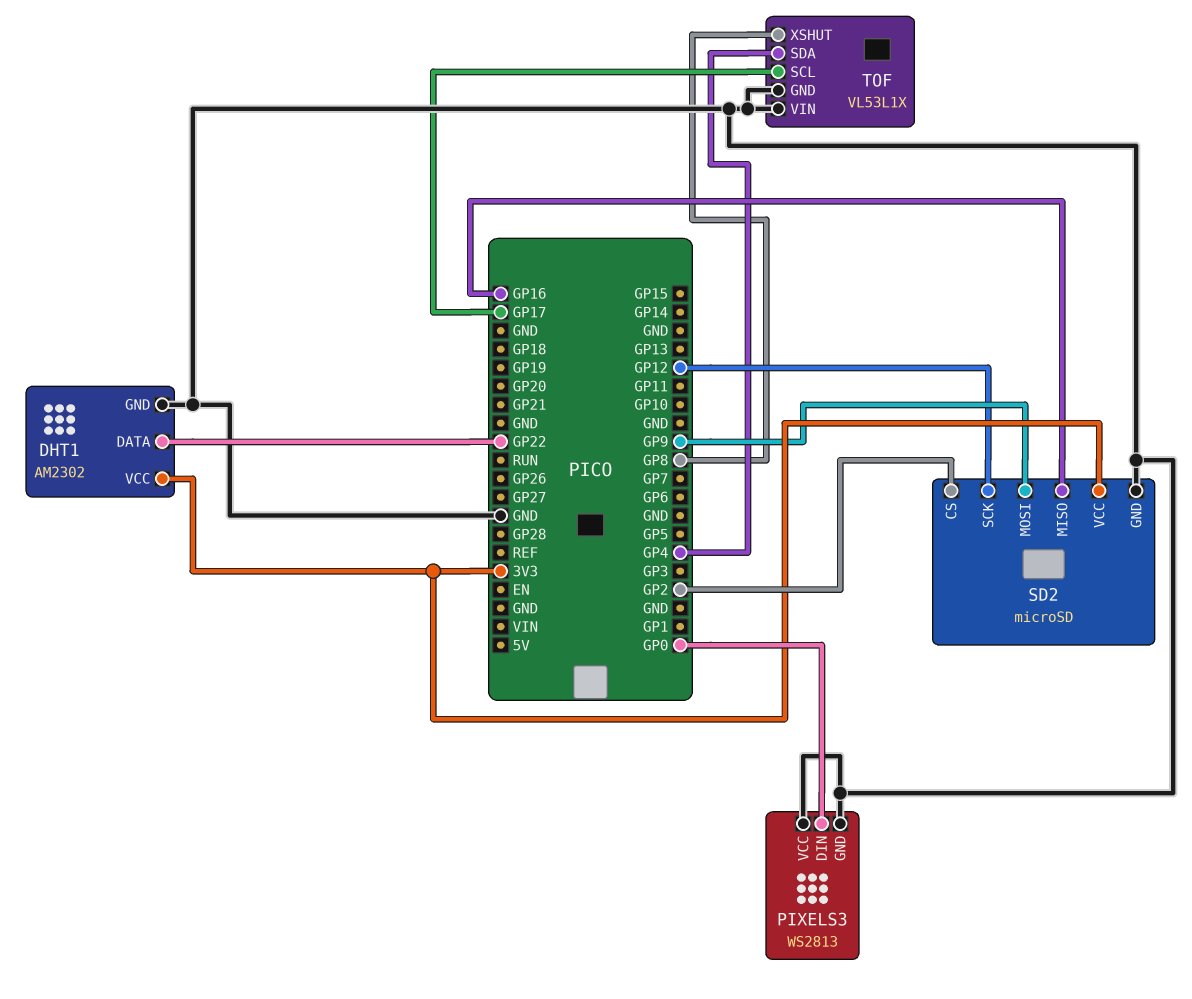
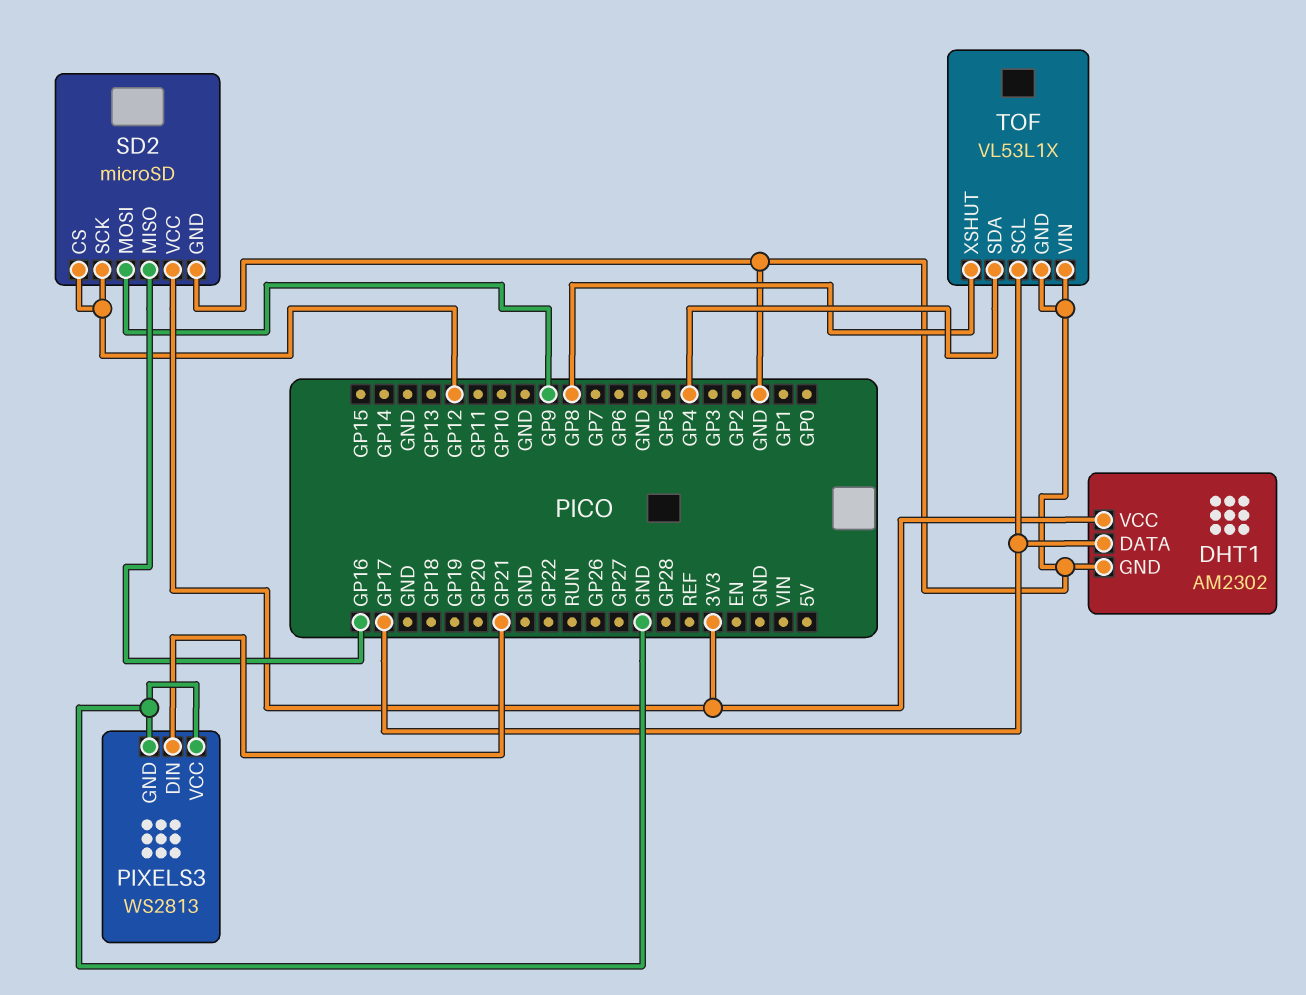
DHT1 pin DATA: GP22 -> GP17
PIXELS3 pin DIN: GP0 -> GP21
SD2 pin CS: GP2 -> GP12

